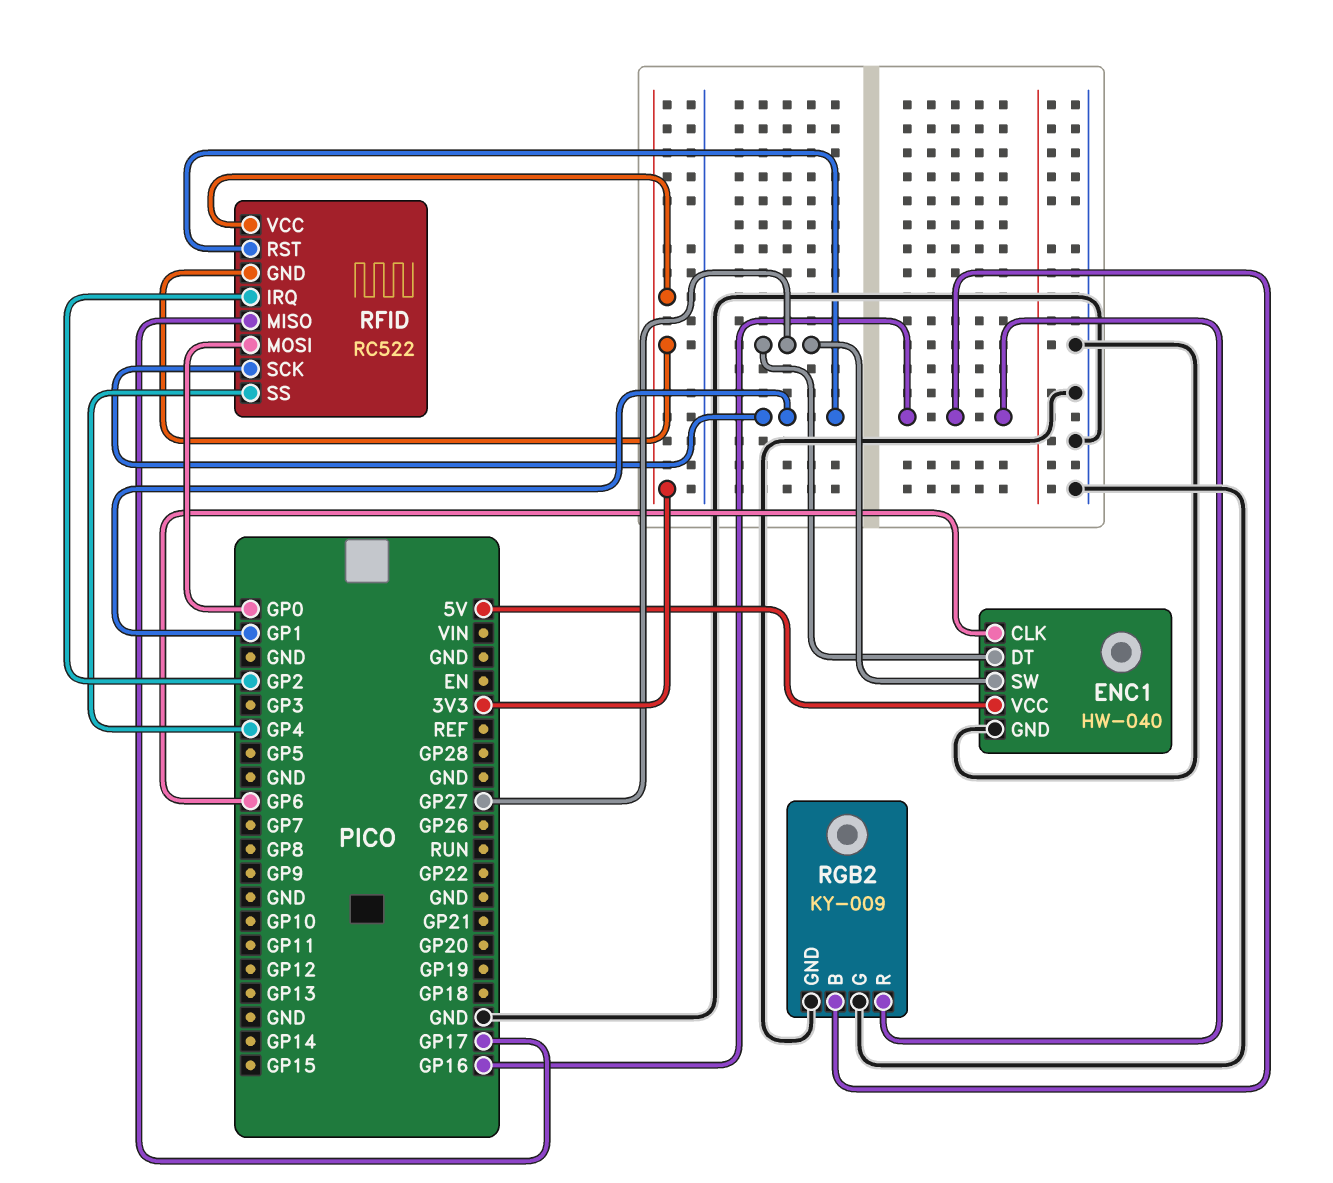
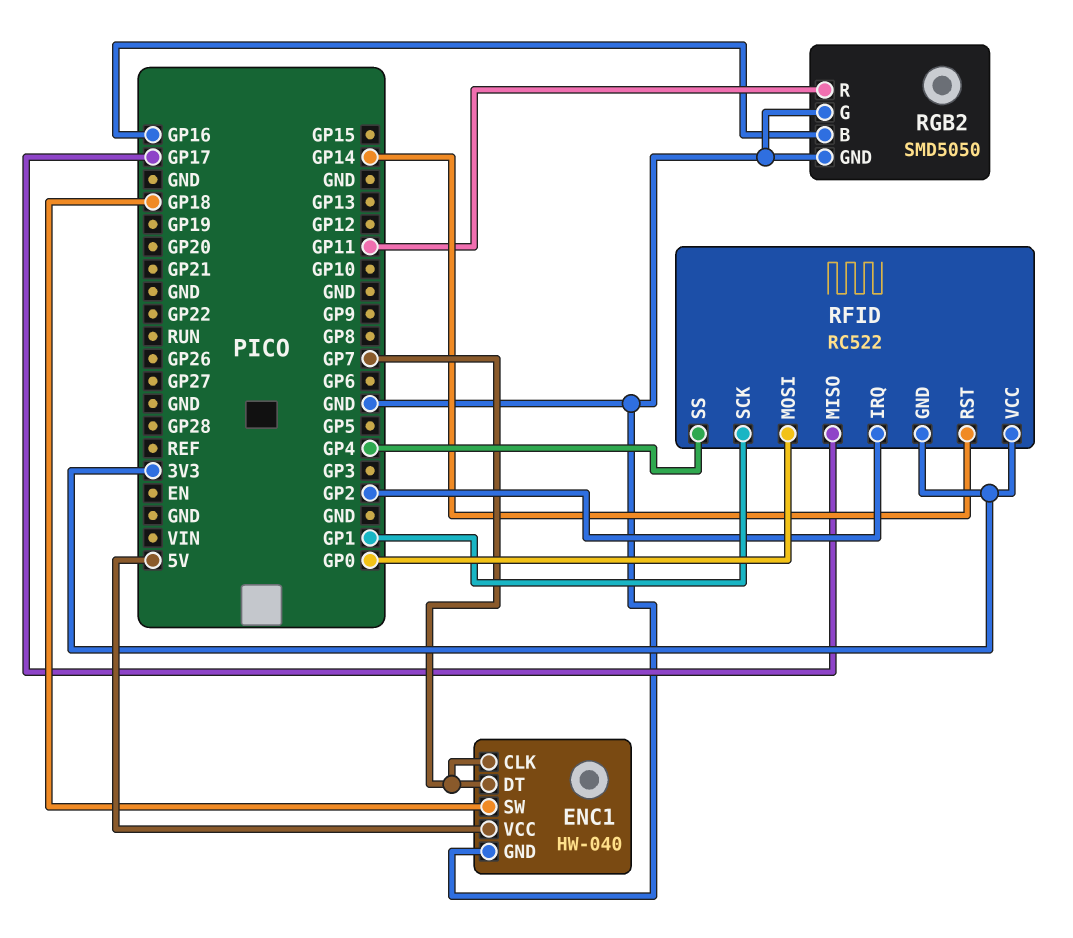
ENC1 pin CLK: GP6 -> GP7
ENC1 pin DT: GP27 -> GP7
ENC1 pin SW: GP27 -> GP18
RFID pin RST: GP1 -> GP14
RGB2: KY-009 -> SMD5050
RGB2 pin R: GP16 -> GP11

